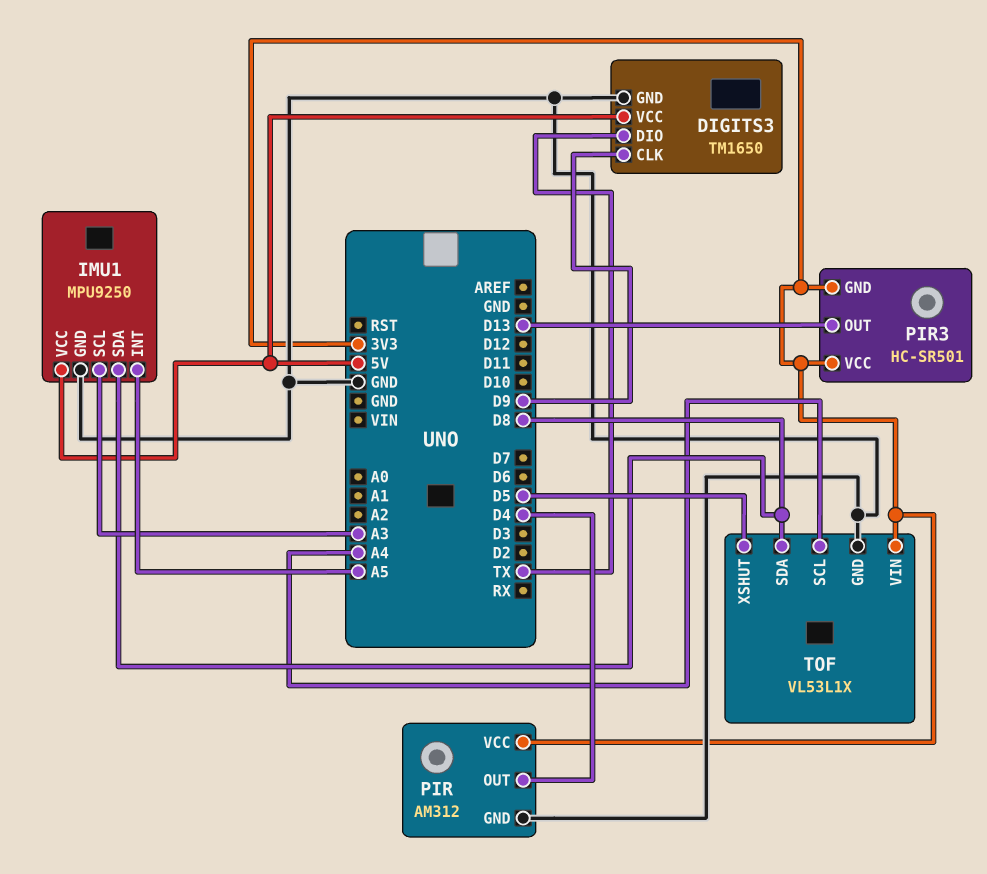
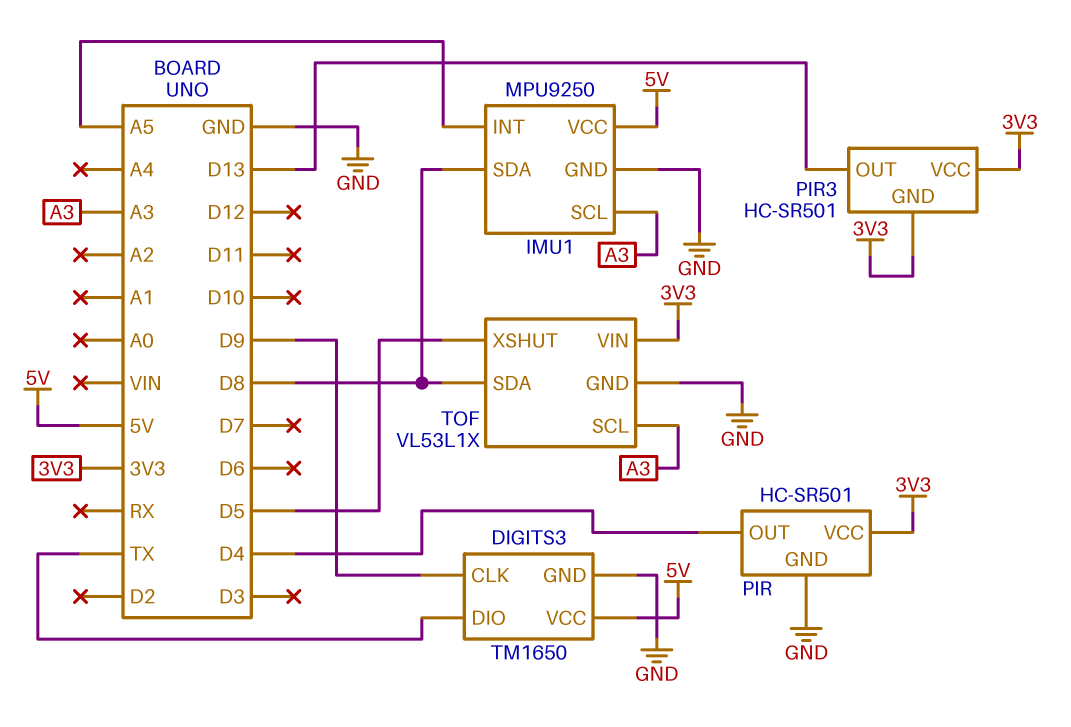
PIR: AM312 -> HC-SR501
TOF pin SCL: A4 -> A3

